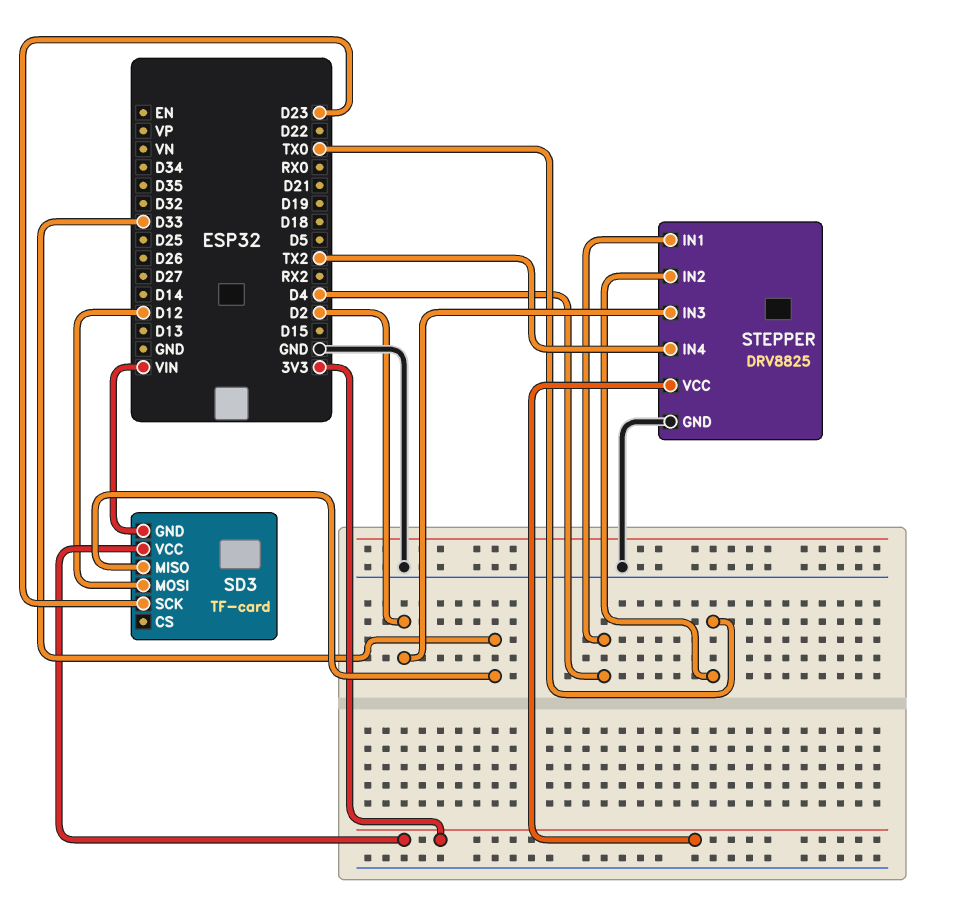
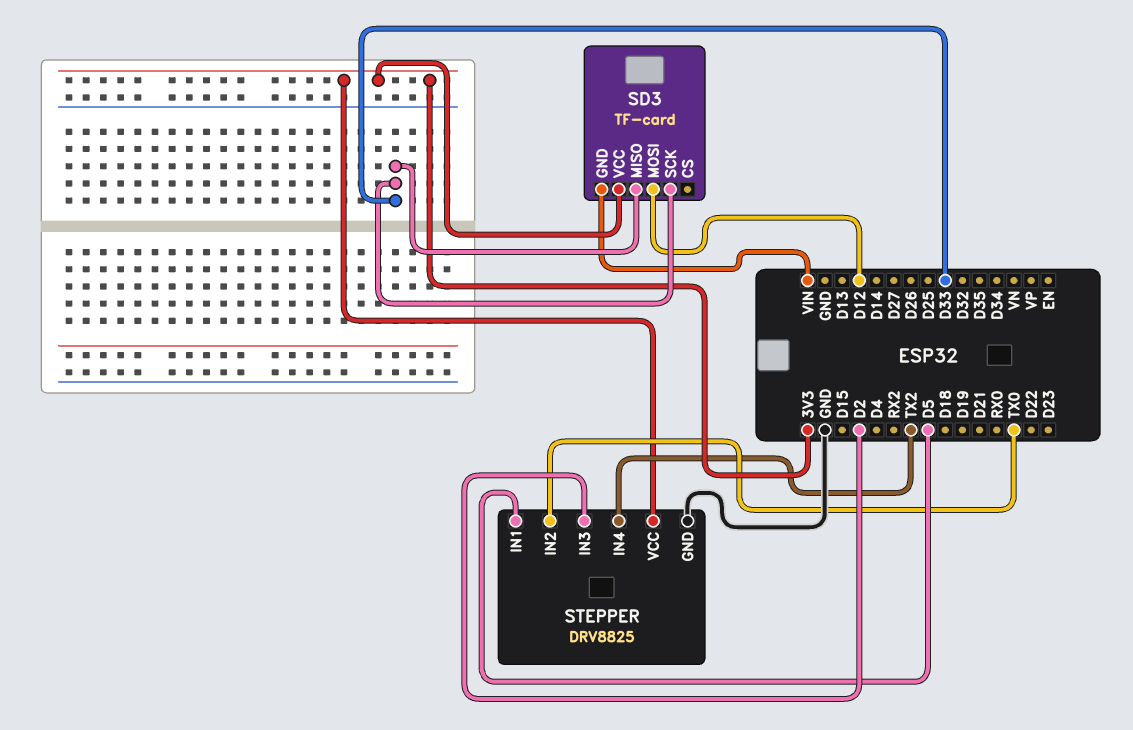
SD3 pin SCK: D23 -> D33
STEPPER pin IN1: D4 -> D5

